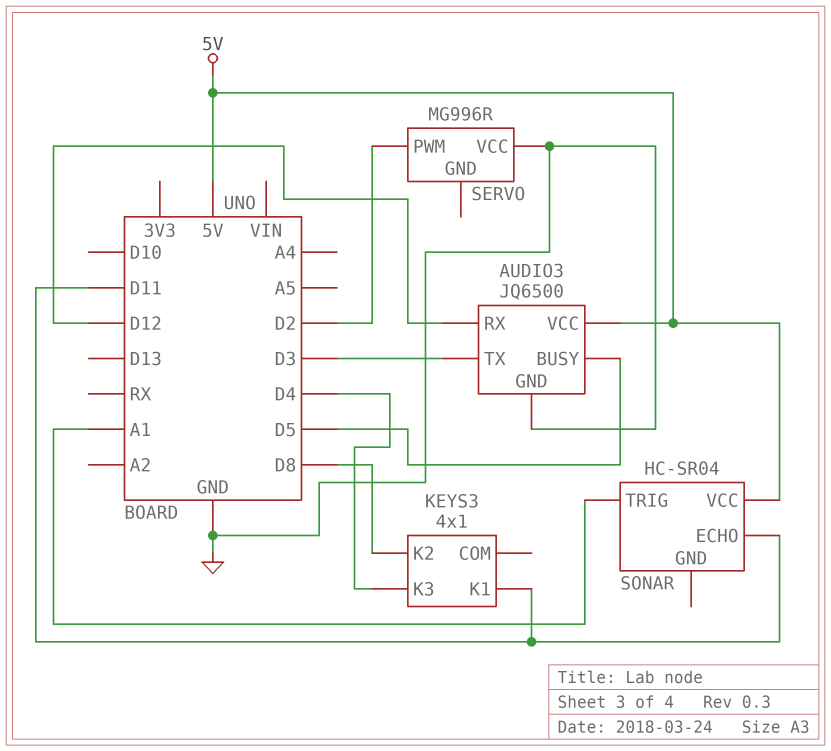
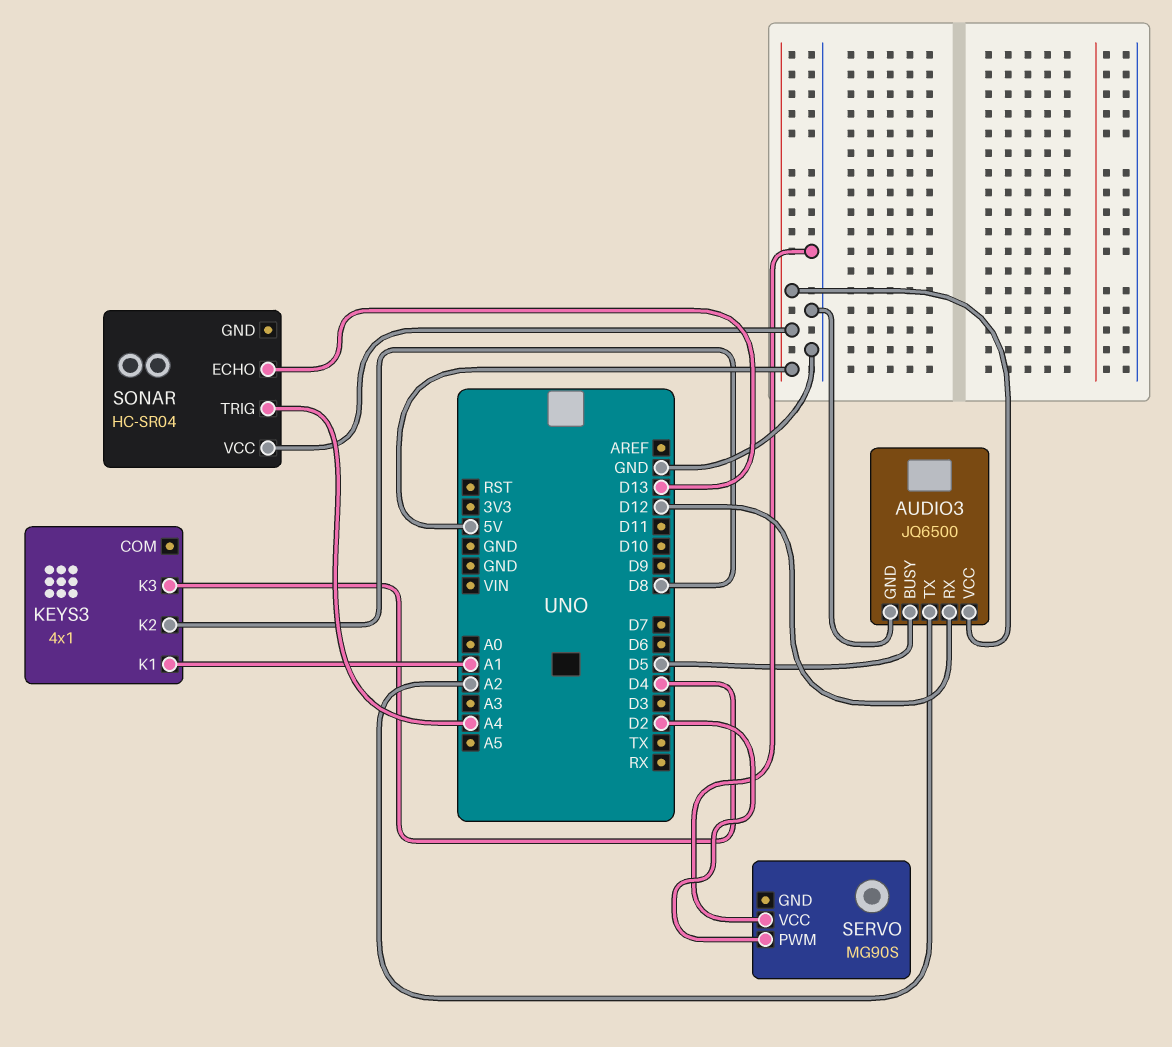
AUDIO3 pin TX: D3 -> A2
KEYS3 pin K1: D11 -> A1
SERVO: MG996R -> MG90S
SONAR pin ECHO: D11 -> D13
SONAR pin TRIG: A1 -> A4

